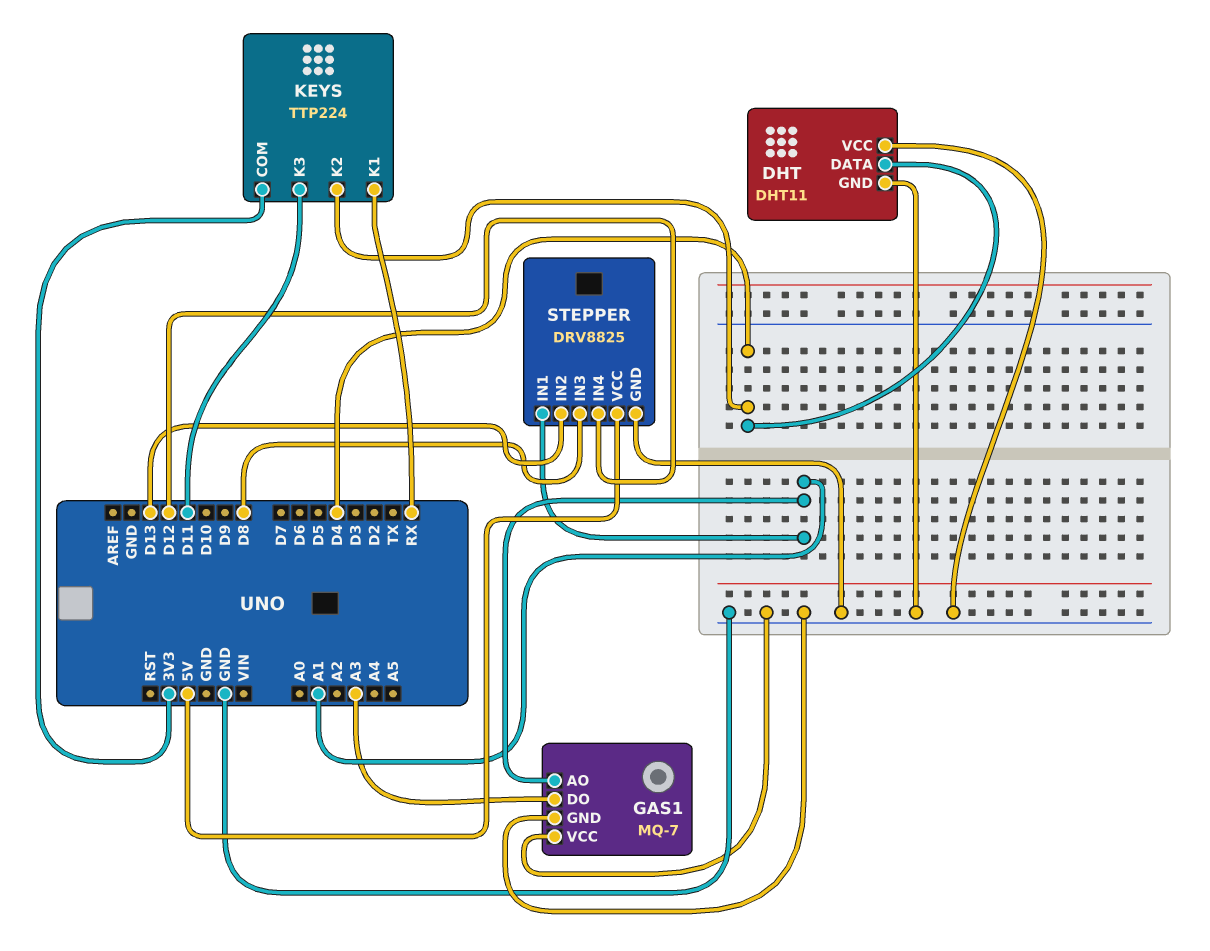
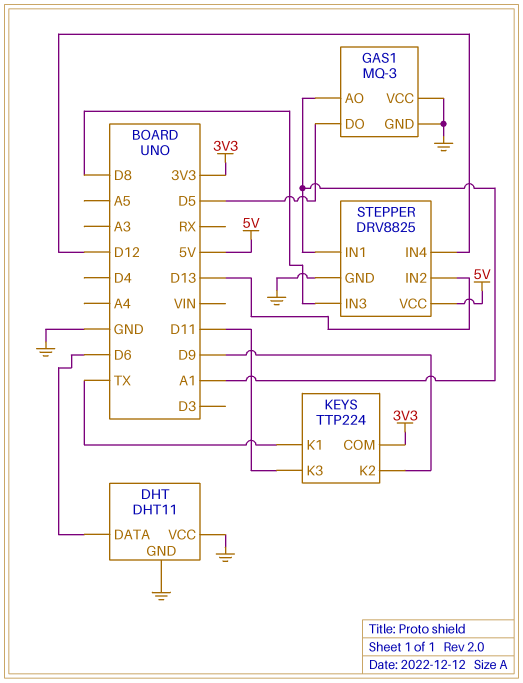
DHT pin DATA: D4 -> D6
GAS1: MQ-7 -> MQ-3
GAS1 pin DO: A3 -> D5
KEYS pin K1: RX -> TX
KEYS pin K2: D4 -> D9

